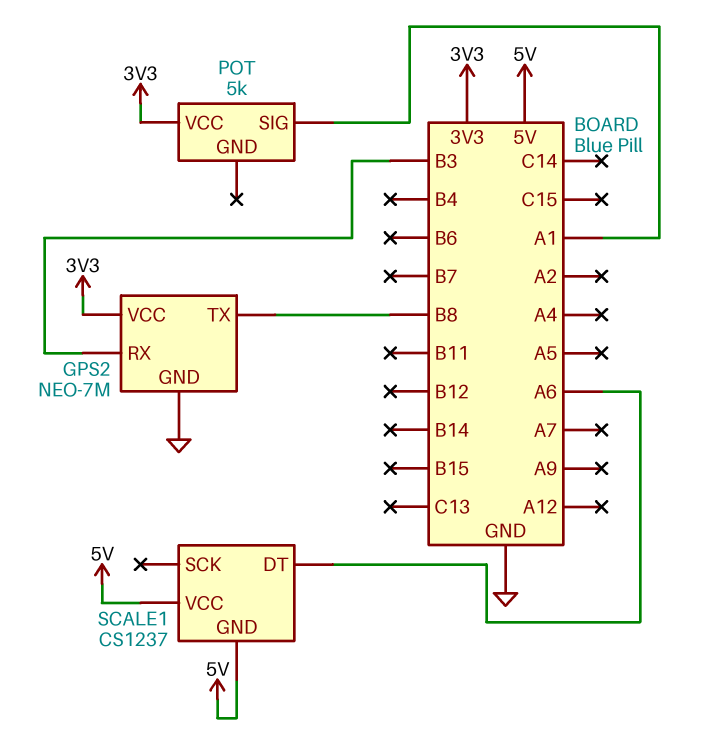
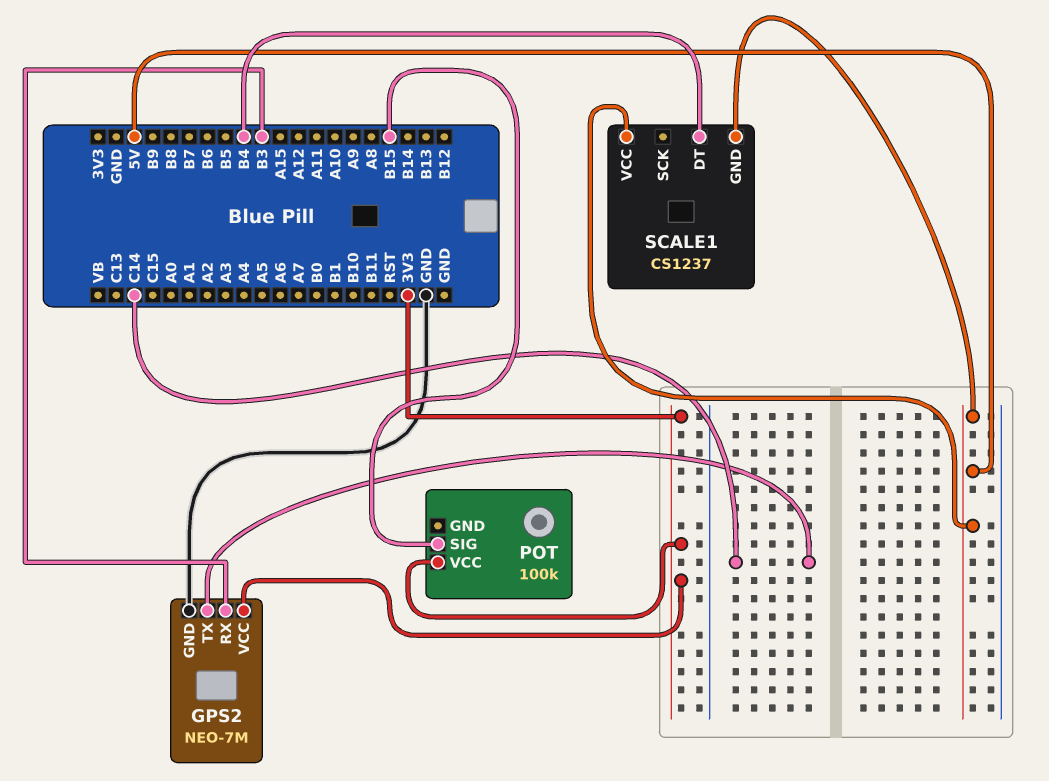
GPS2 pin TX: B8 -> C14
POT: 5k -> 100k
POT pin SIG: A1 -> B15
SCALE1 pin DT: A6 -> B4

